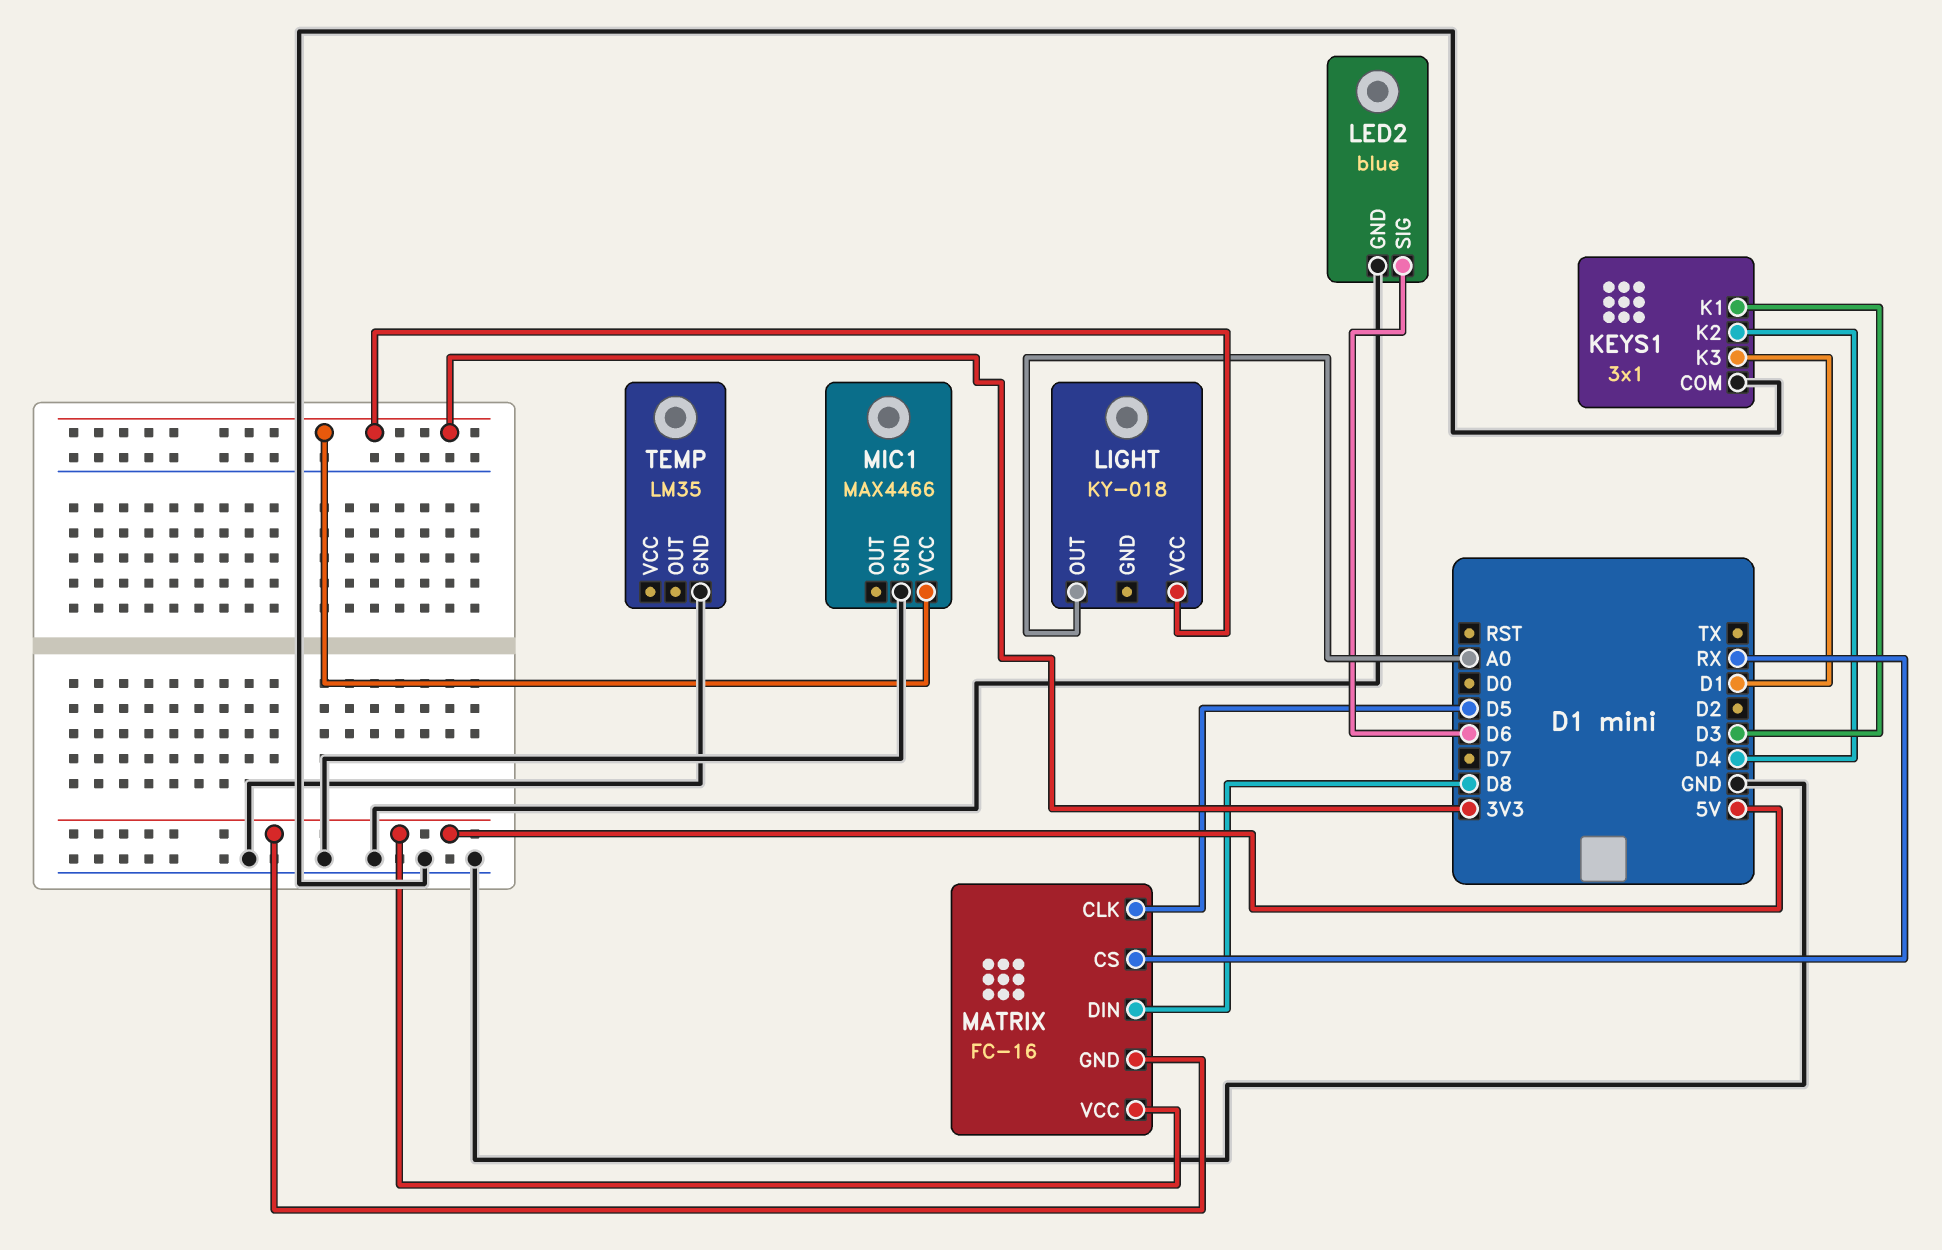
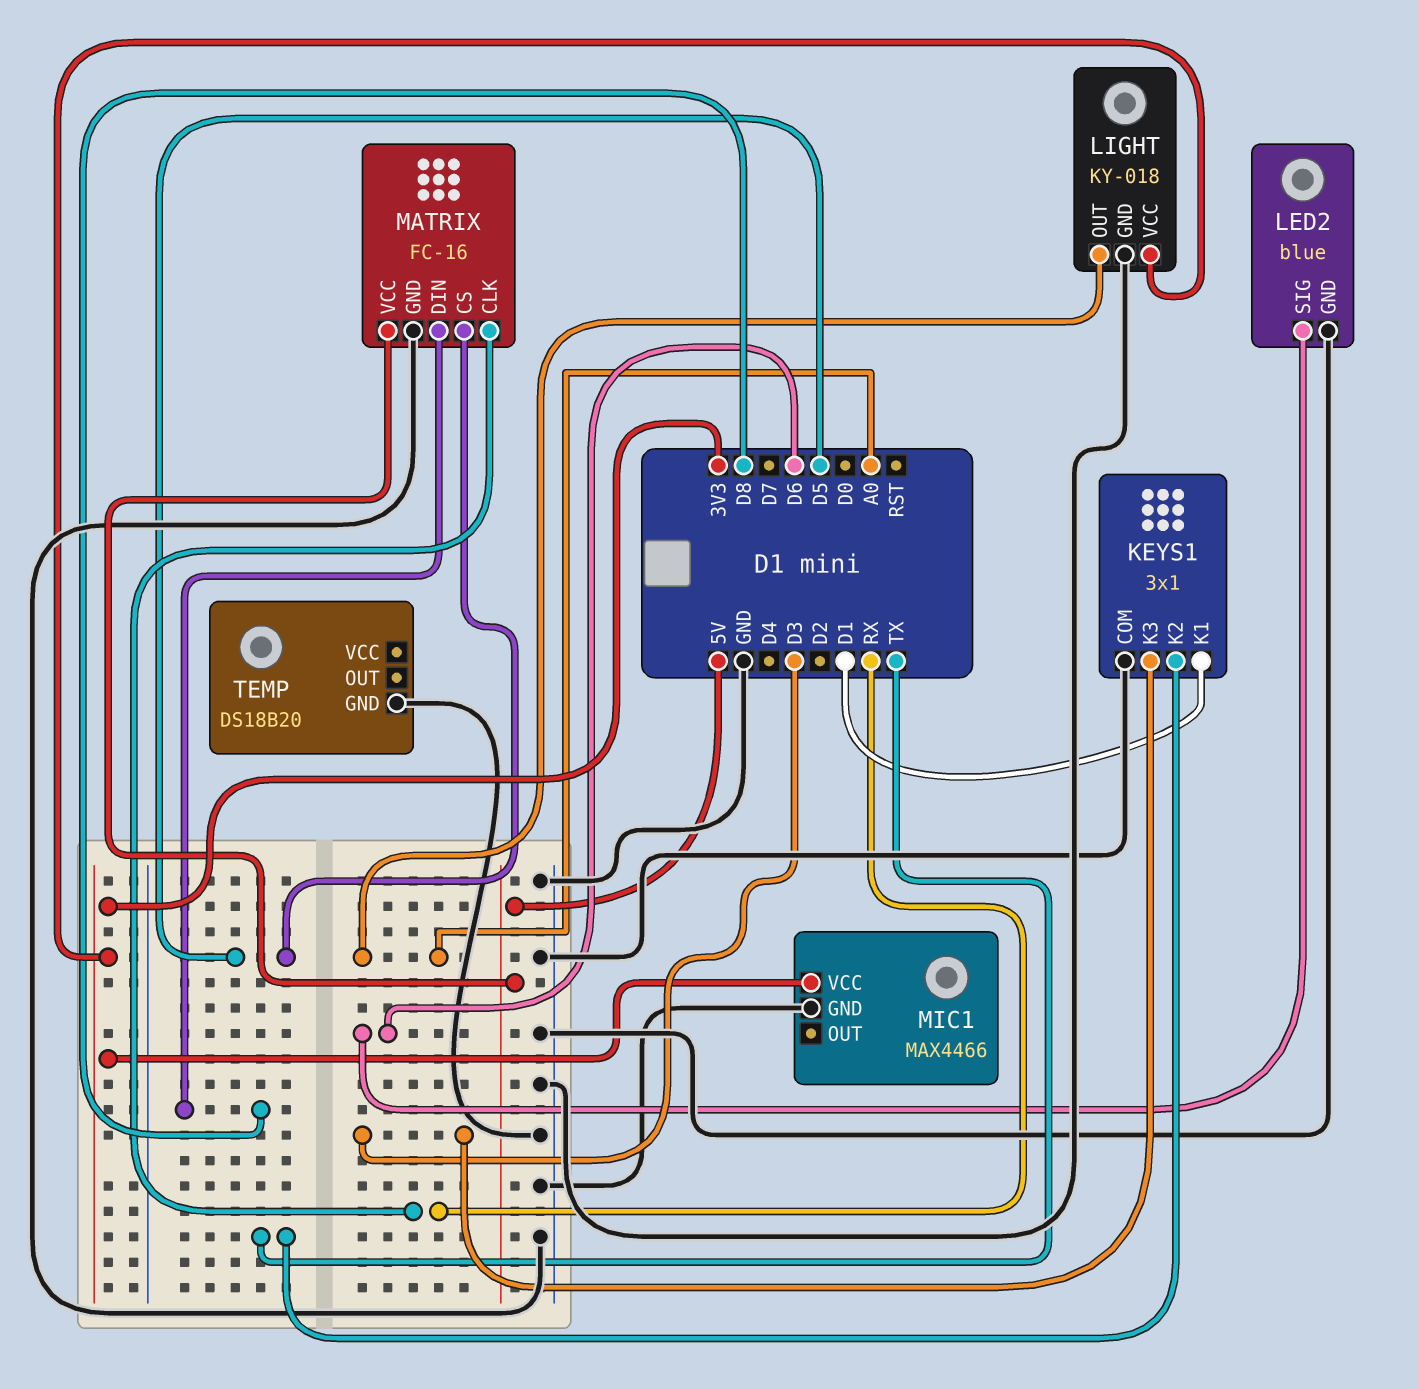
KEYS1 pin K1: D3 -> D1
KEYS1 pin K2: D4 -> TX
KEYS1 pin K3: D1 -> D3
LIGHT pin GND: none -> GND
MATRIX pin CLK: D5 -> RX
MATRIX pin CS: RX -> D5
MATRIX pin GND: 5V -> GND
TEMP: LM35 -> DS18B20

